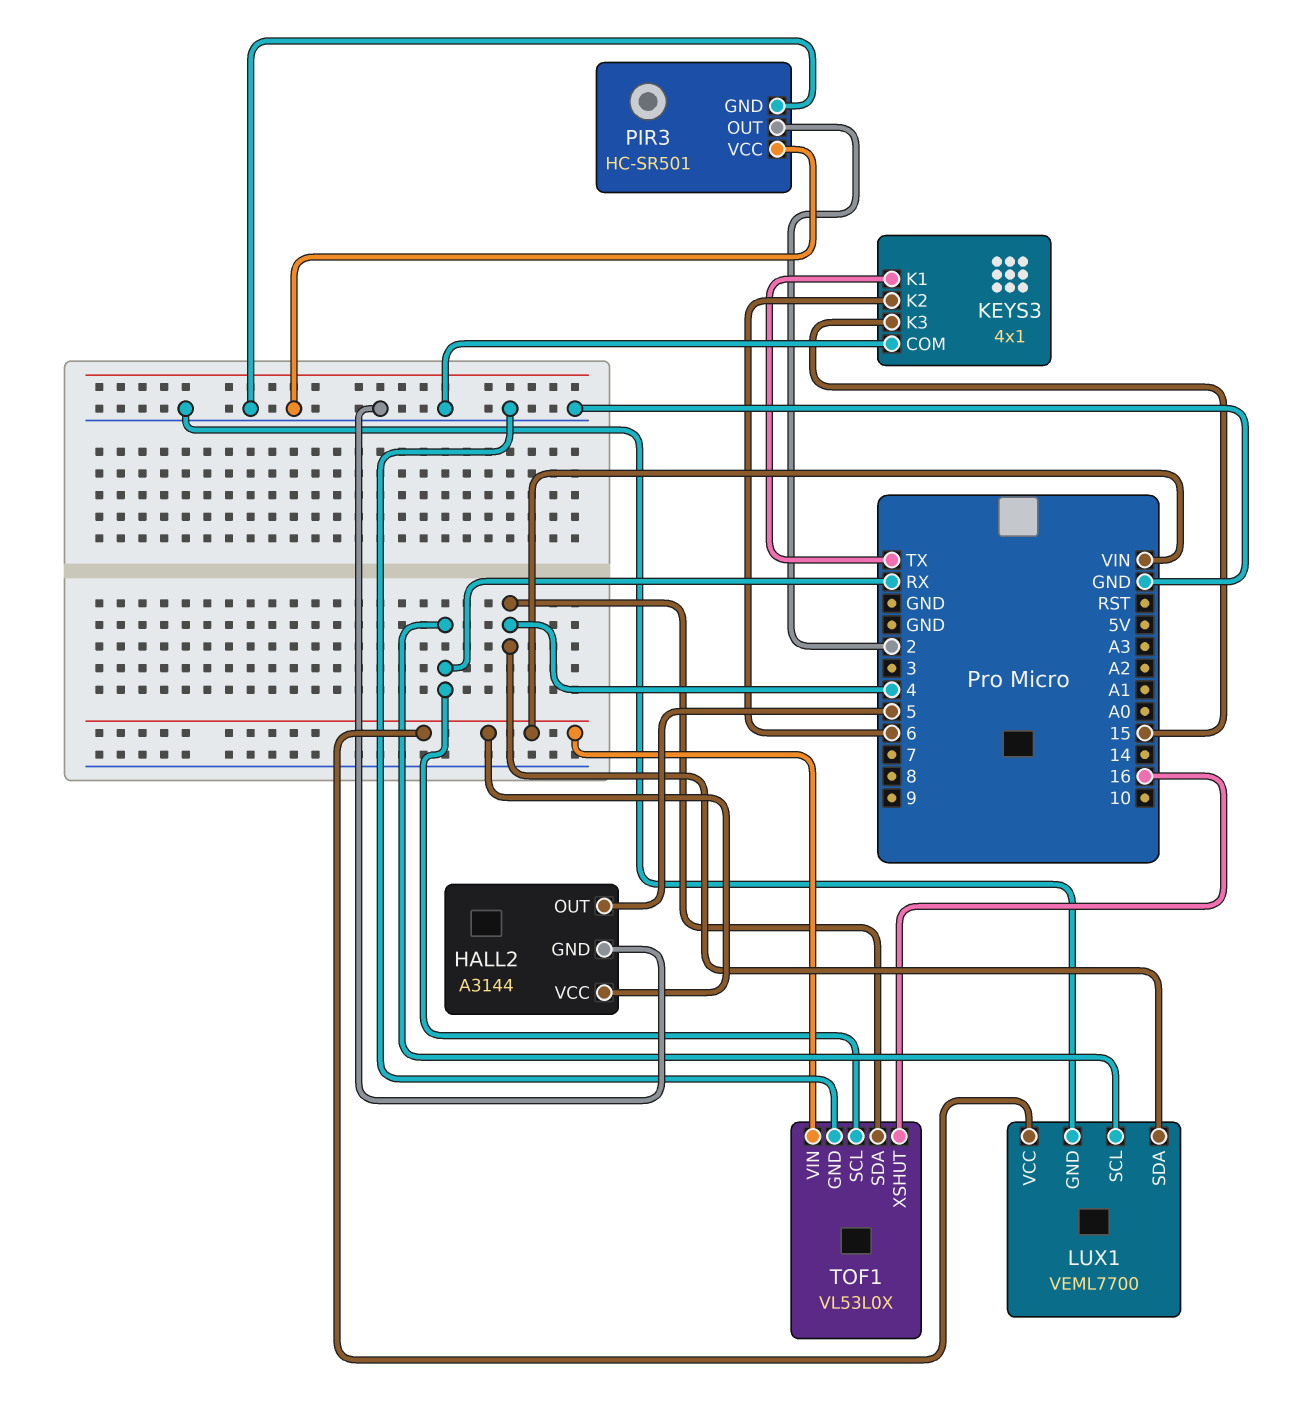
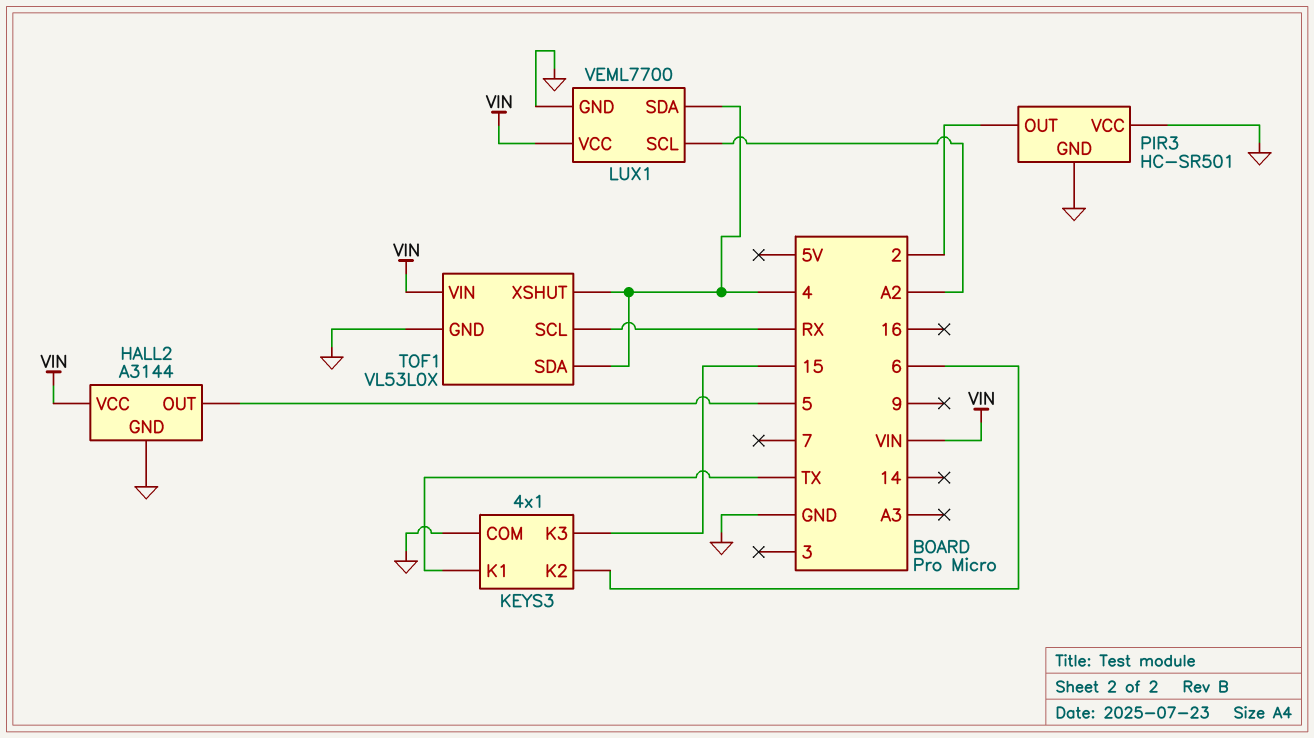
LUX1 pin SCL: RX -> A2
TOF1 pin XSHUT: 16 -> 4

